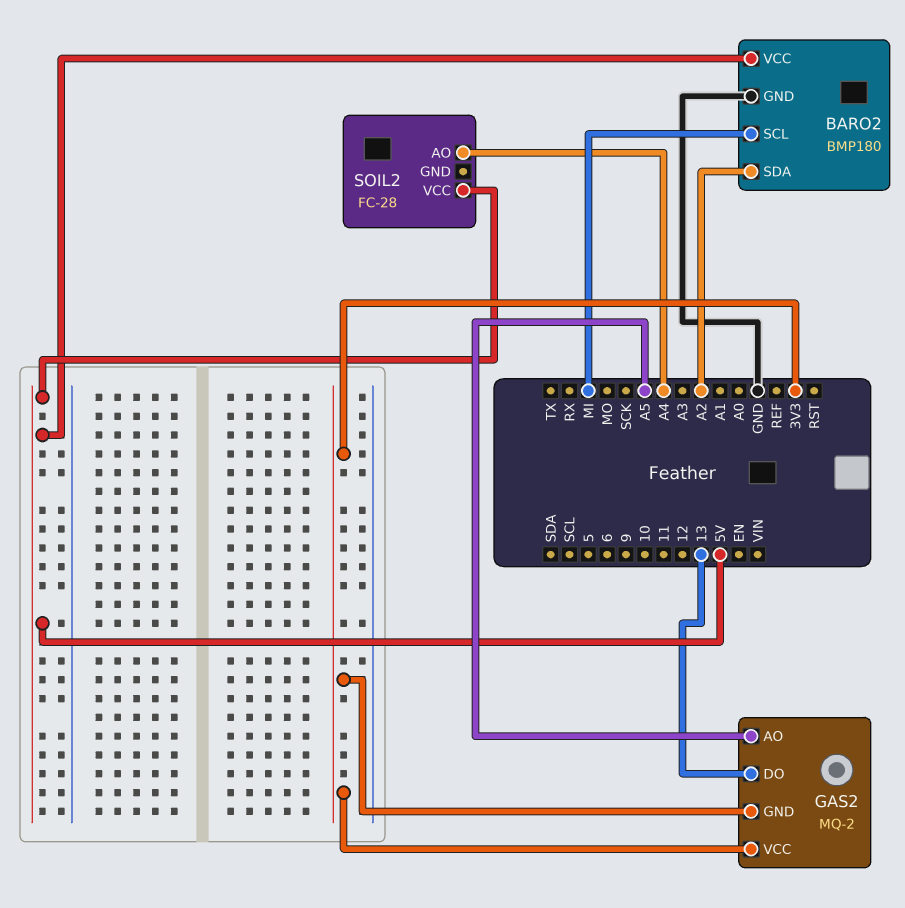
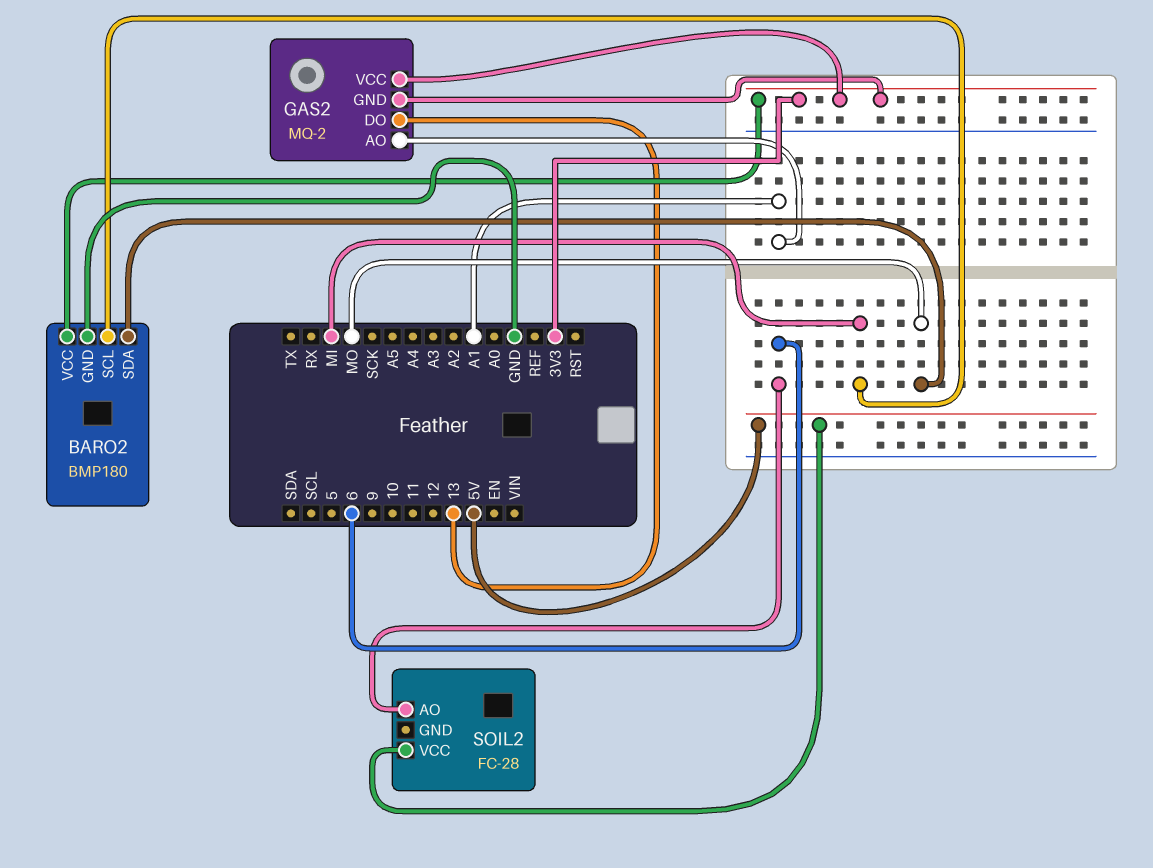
BARO2 pin SDA: A2 -> MO
BARO2 pin VCC: 5V -> 3V3
GAS2 pin AO: A5 -> A1
SOIL2 pin AO: A4 -> 6

